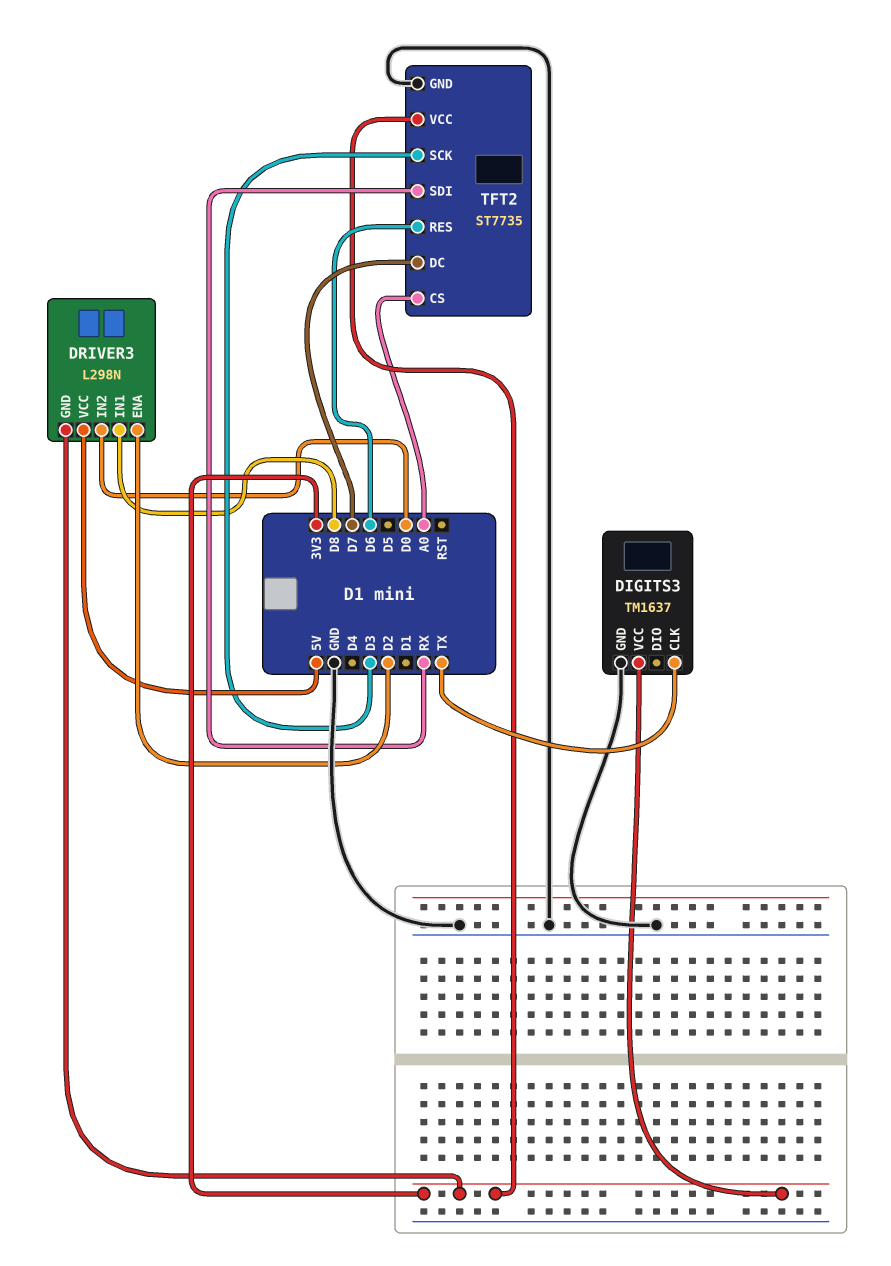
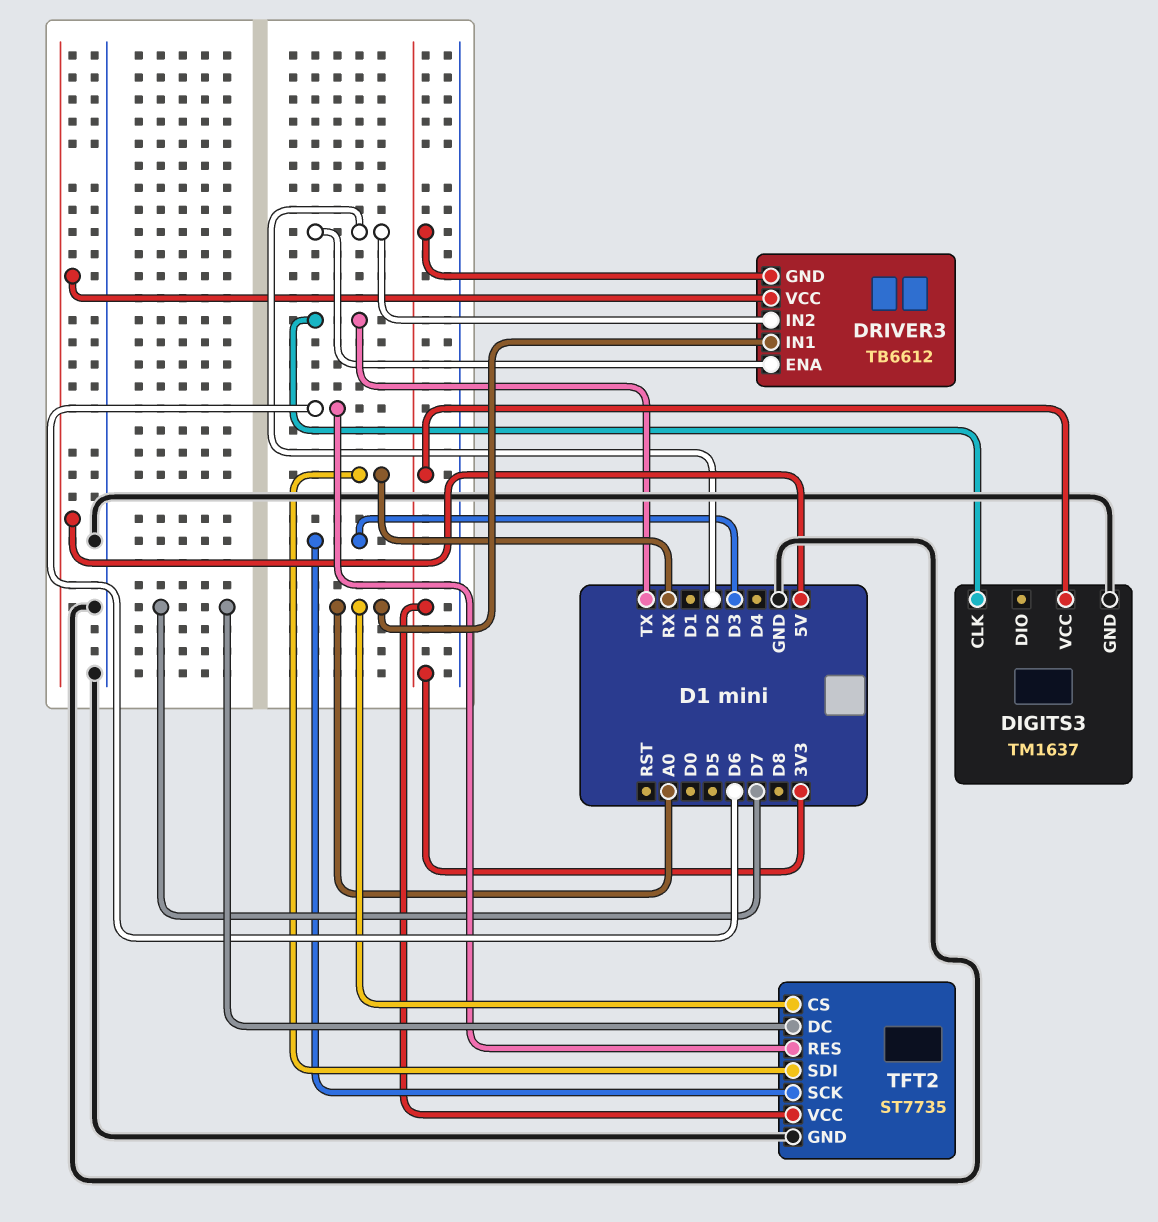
DRIVER3: L298N -> TB6612
DRIVER3 pin IN1: D8 -> A0
DRIVER3 pin IN2: D0 -> D2

